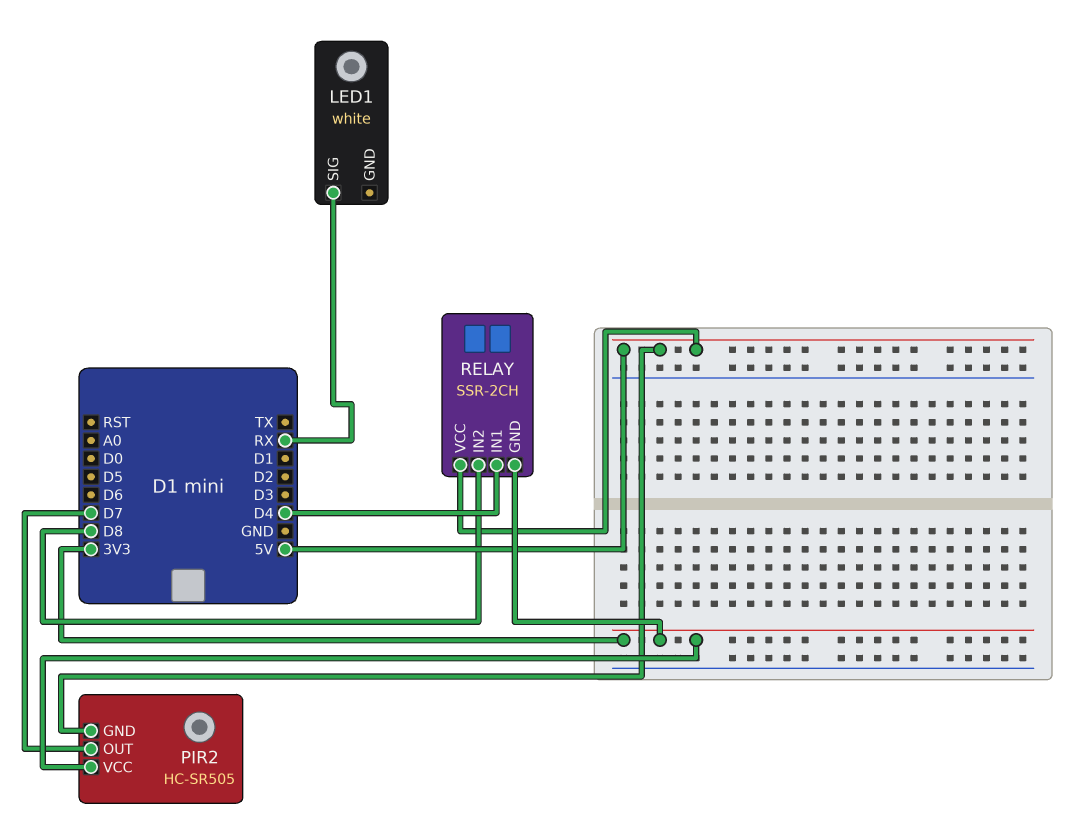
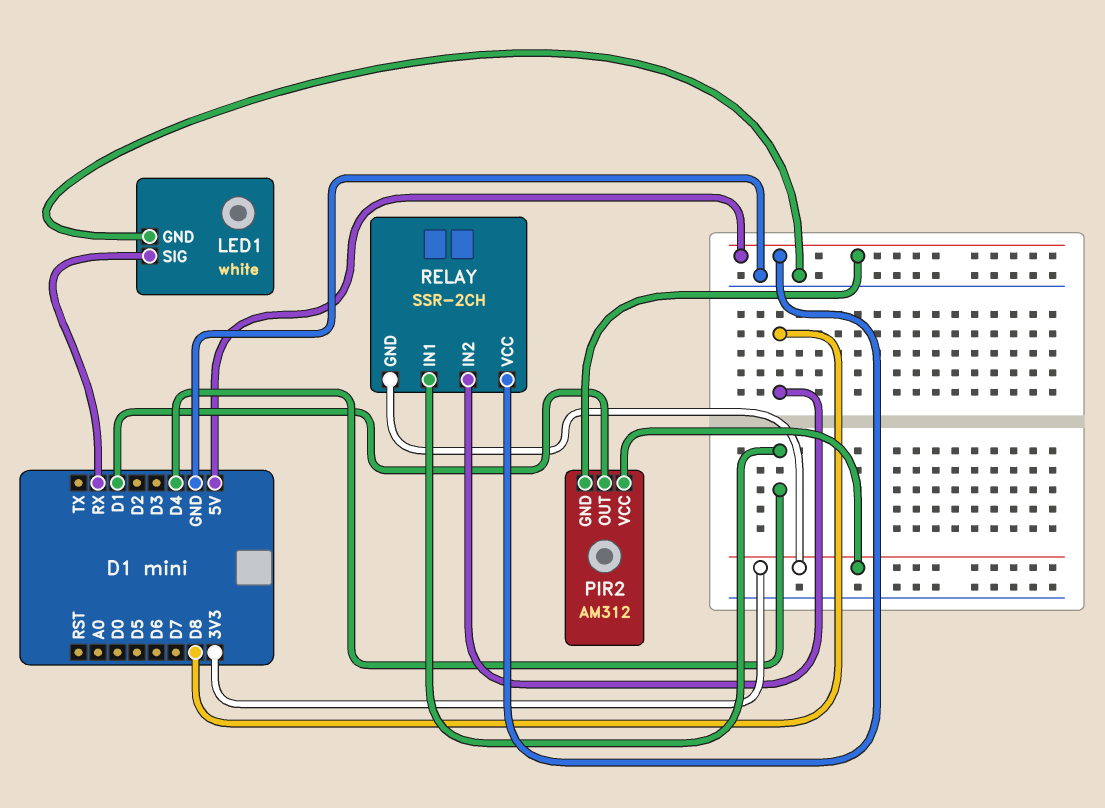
LED1 pin GND: none -> GND
PIR2: HC-SR505 -> AM312
PIR2 pin OUT: D7 -> D1

